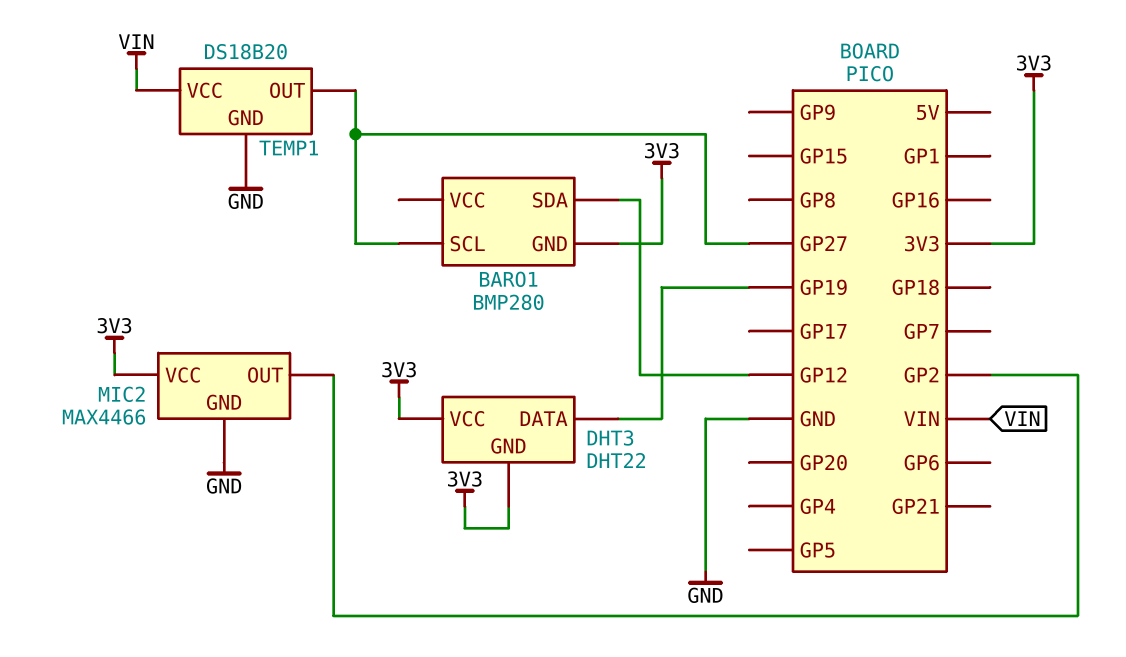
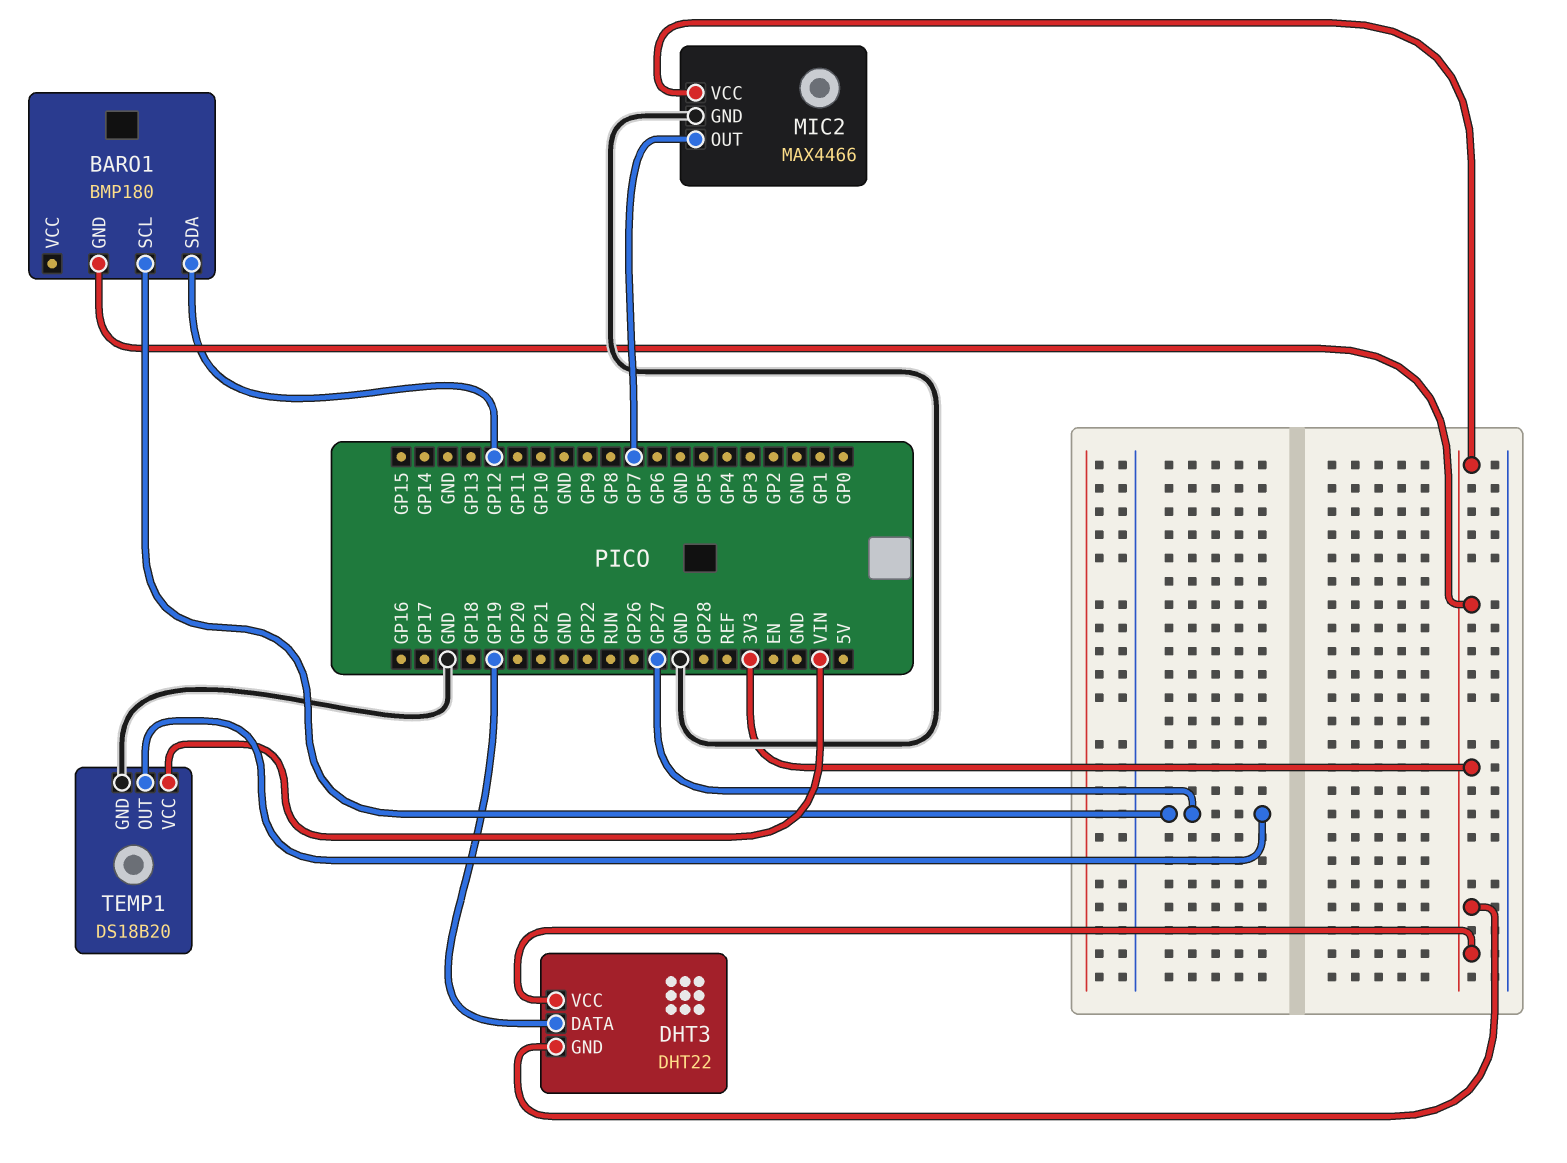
BARO1: BMP280 -> BMP180
MIC2 pin OUT: GP2 -> GP7

